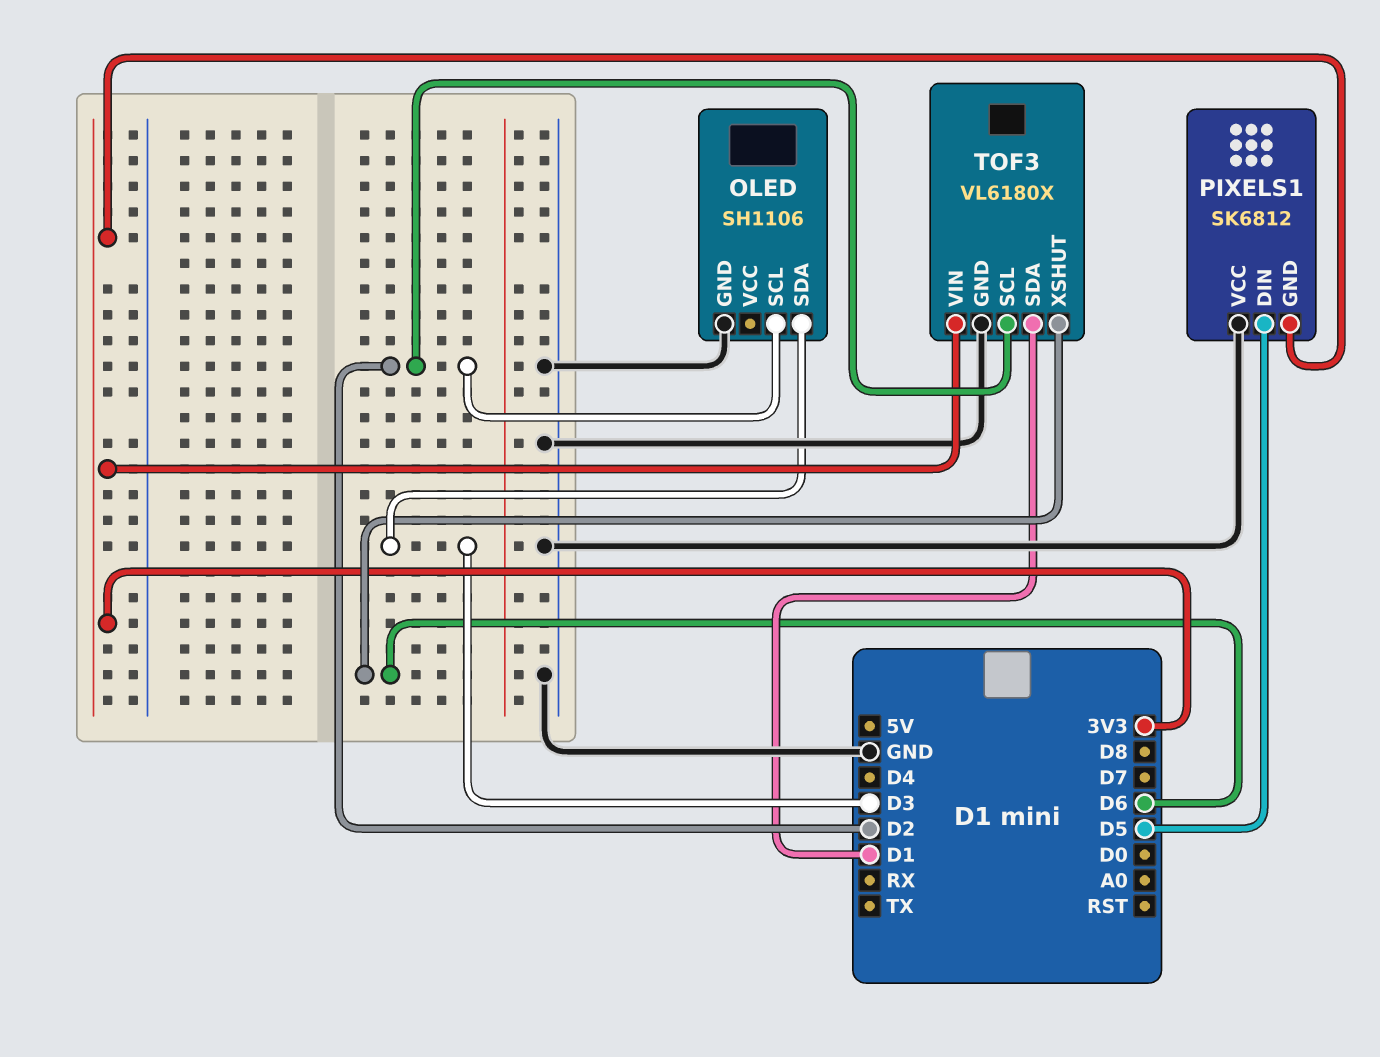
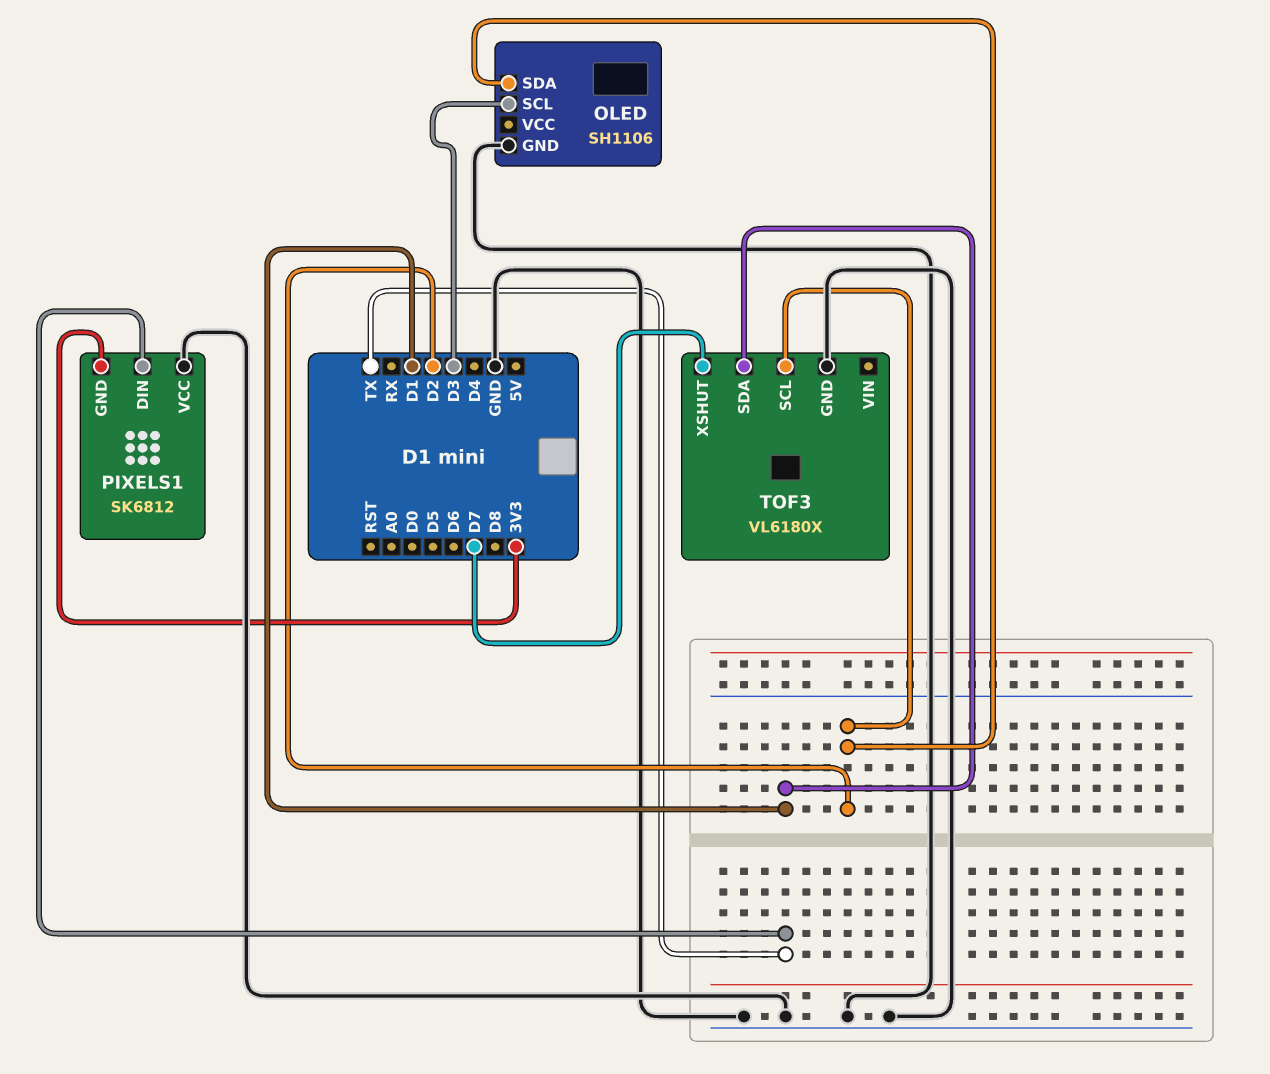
OLED pin SCL: D2 -> D3
OLED pin SDA: D3 -> D2
PIXELS1 pin DIN: D5 -> TX
TOF3 pin VIN: 3V3 -> none
TOF3 pin XSHUT: D6 -> D7

